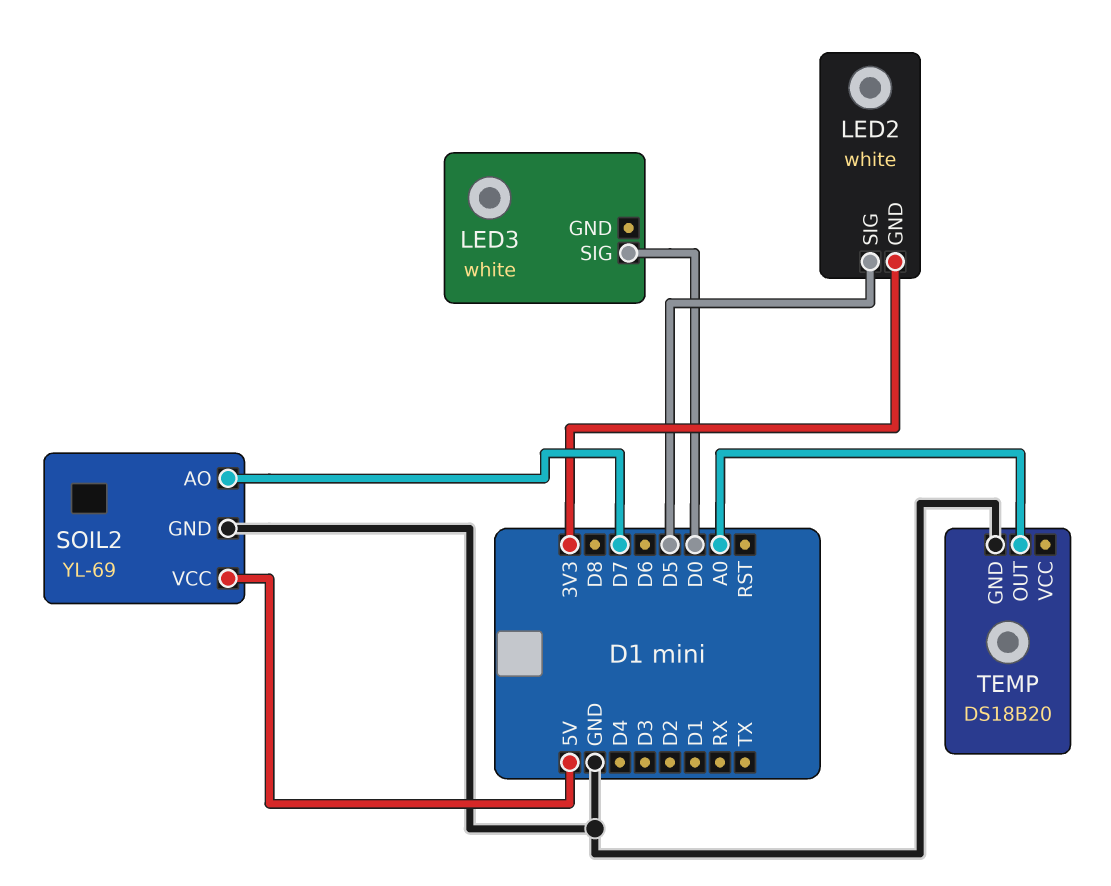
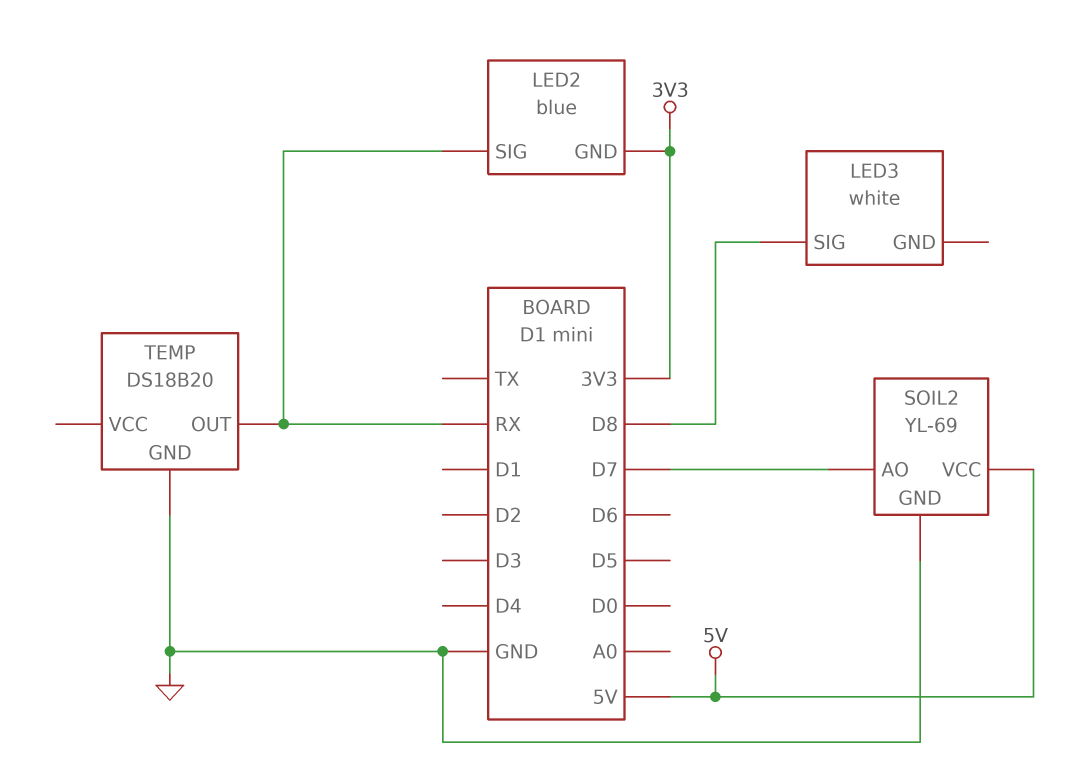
LED2: white -> blue
LED2 pin SIG: D5 -> RX
LED3 pin SIG: D0 -> D8
TEMP pin OUT: A0 -> RX

